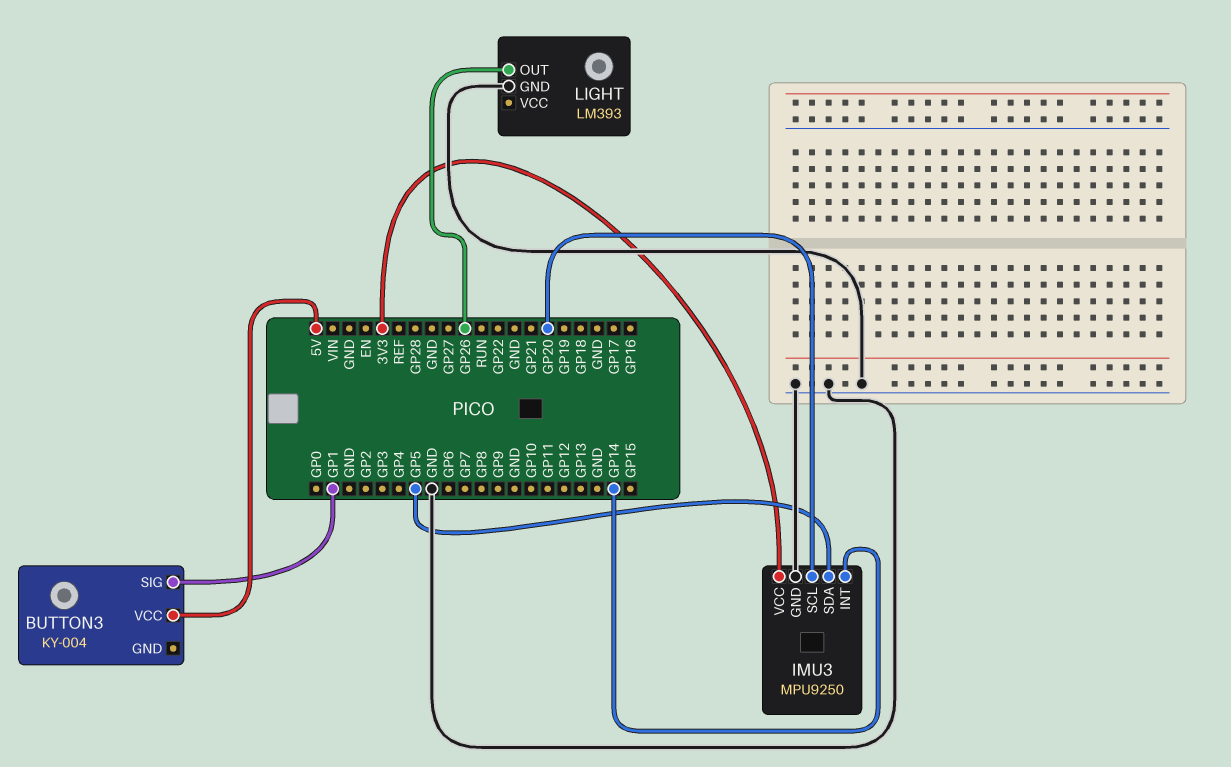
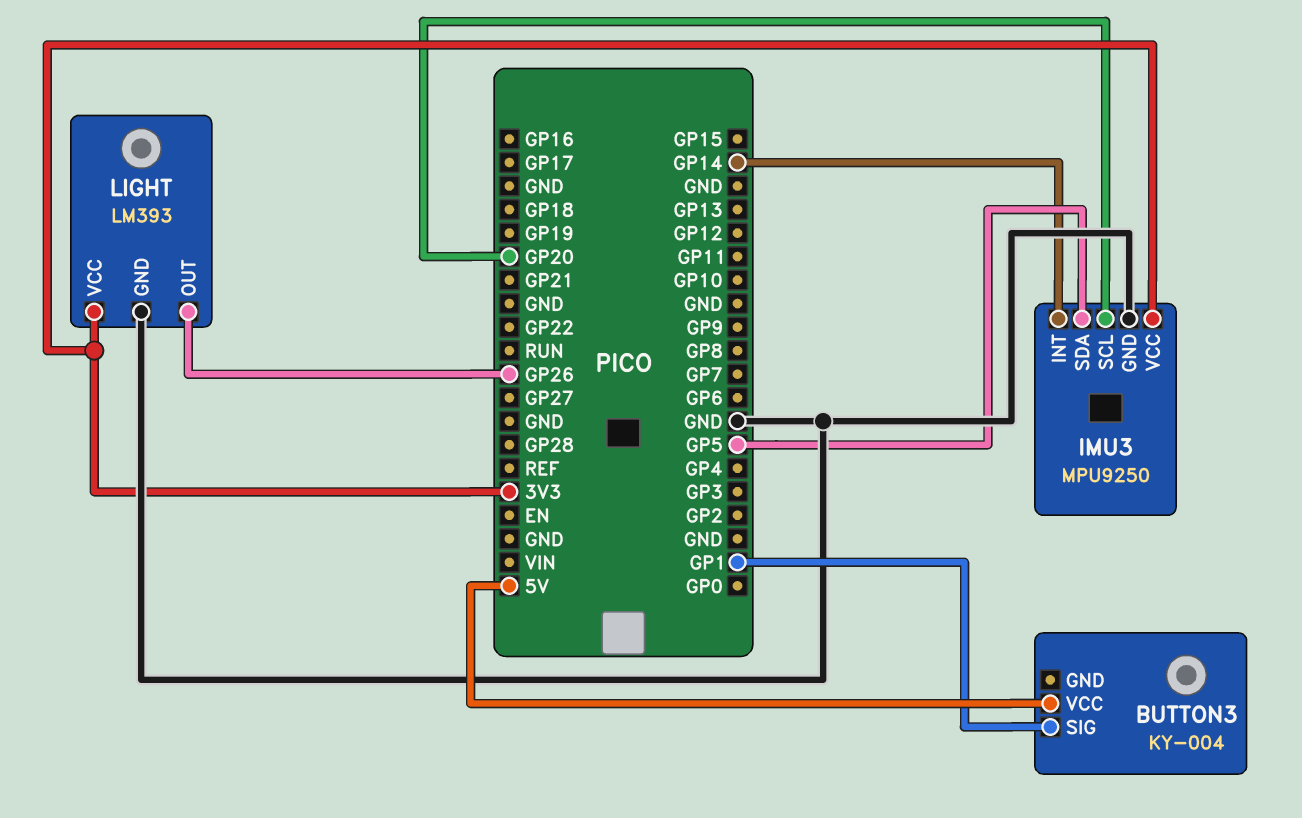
LIGHT pin VCC: none -> 3V3

